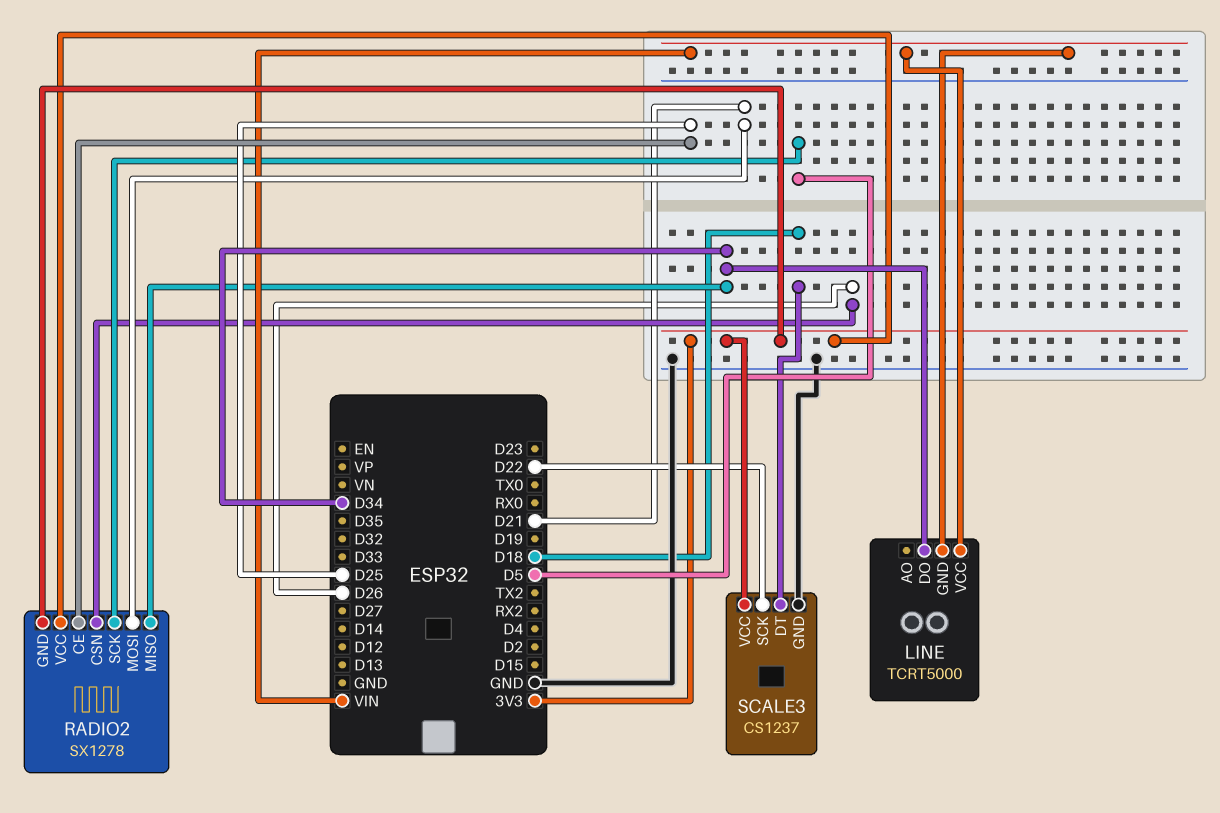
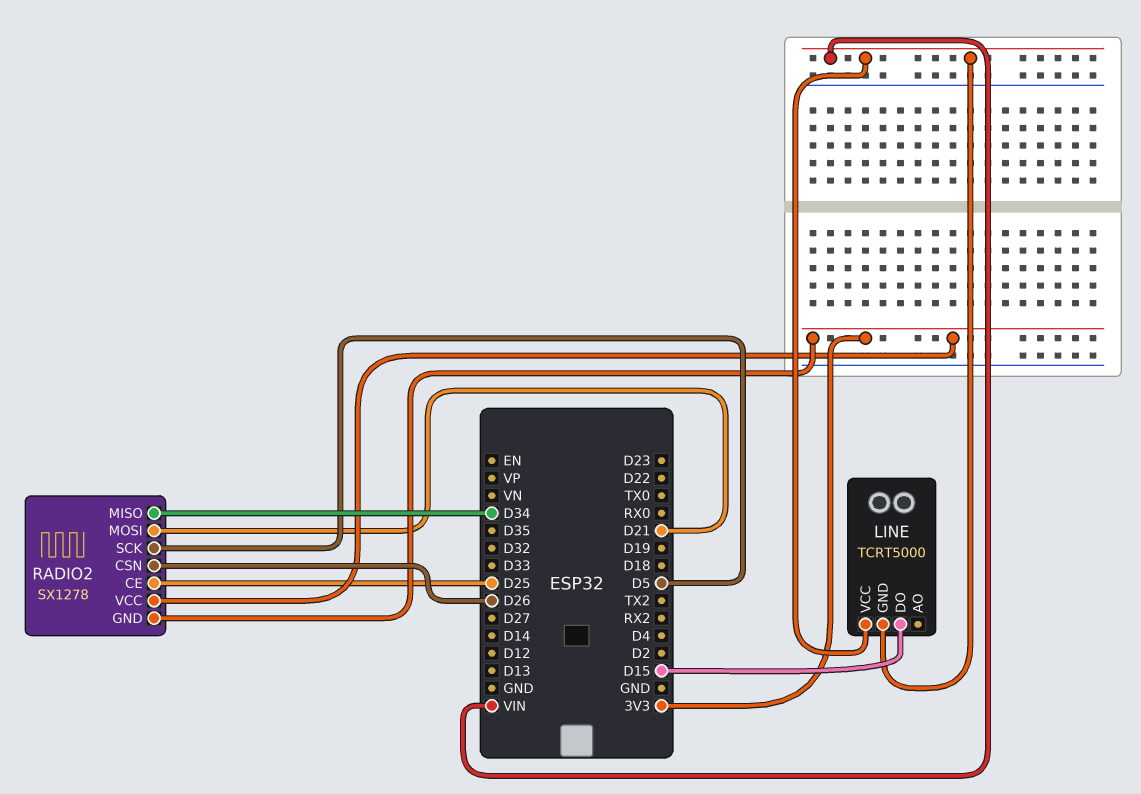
LINE pin DO: D34 -> D15
SCALE3: CS1237 -> none
SCALE3 pin DT: D18 -> none
SCALE3 pin GND: GND -> none
SCALE3 pin SCK: D22 -> none
SCALE3 pin VCC: 3V3 -> none

